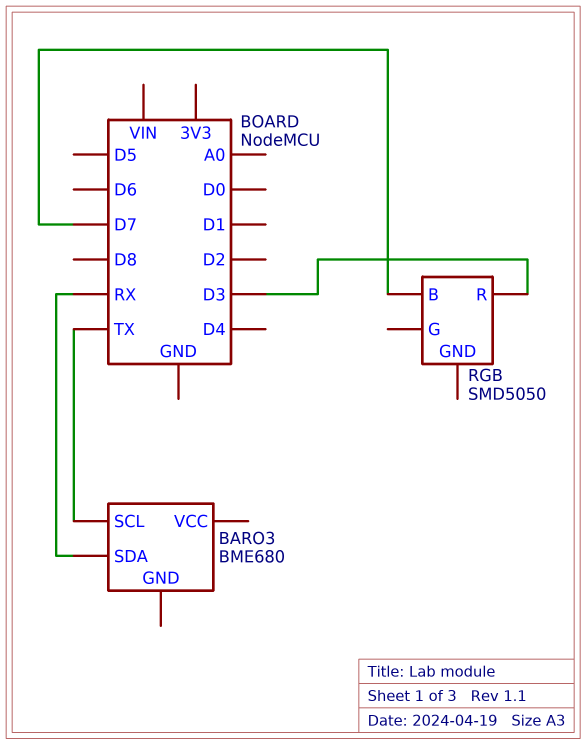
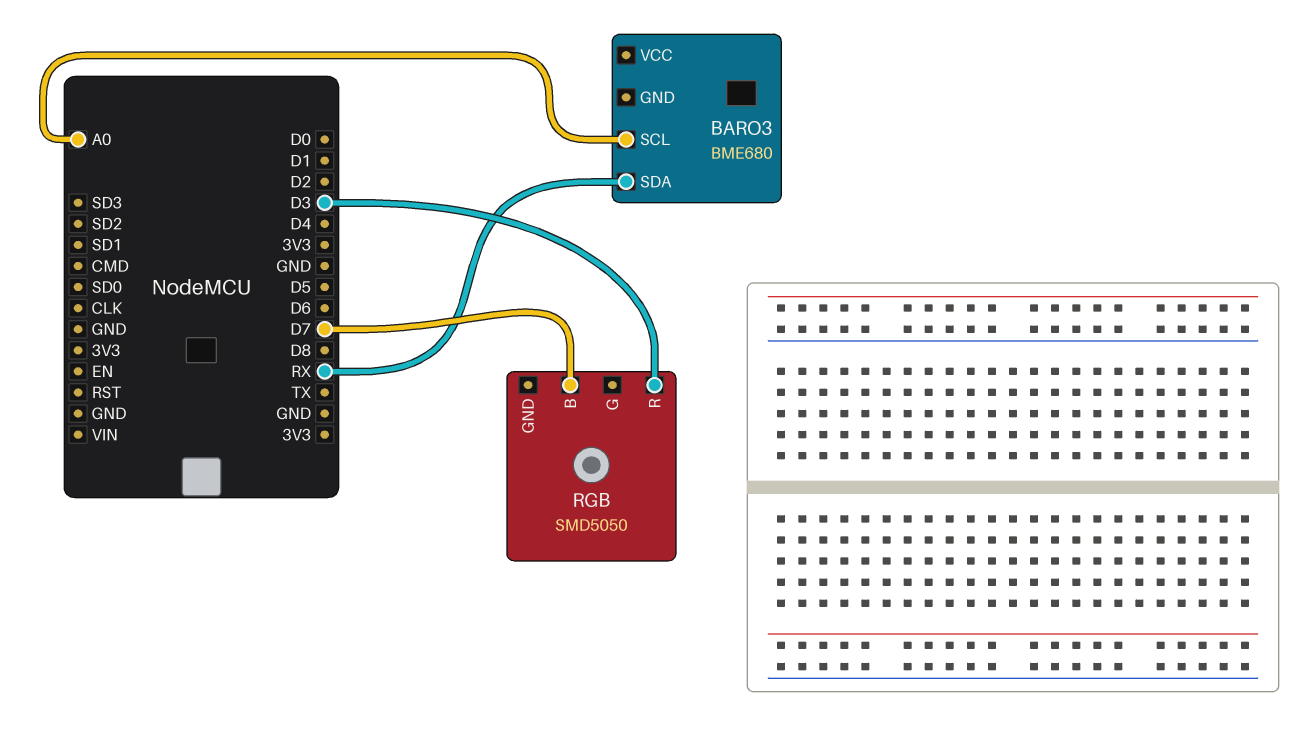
BARO3 pin SCL: TX -> A0

